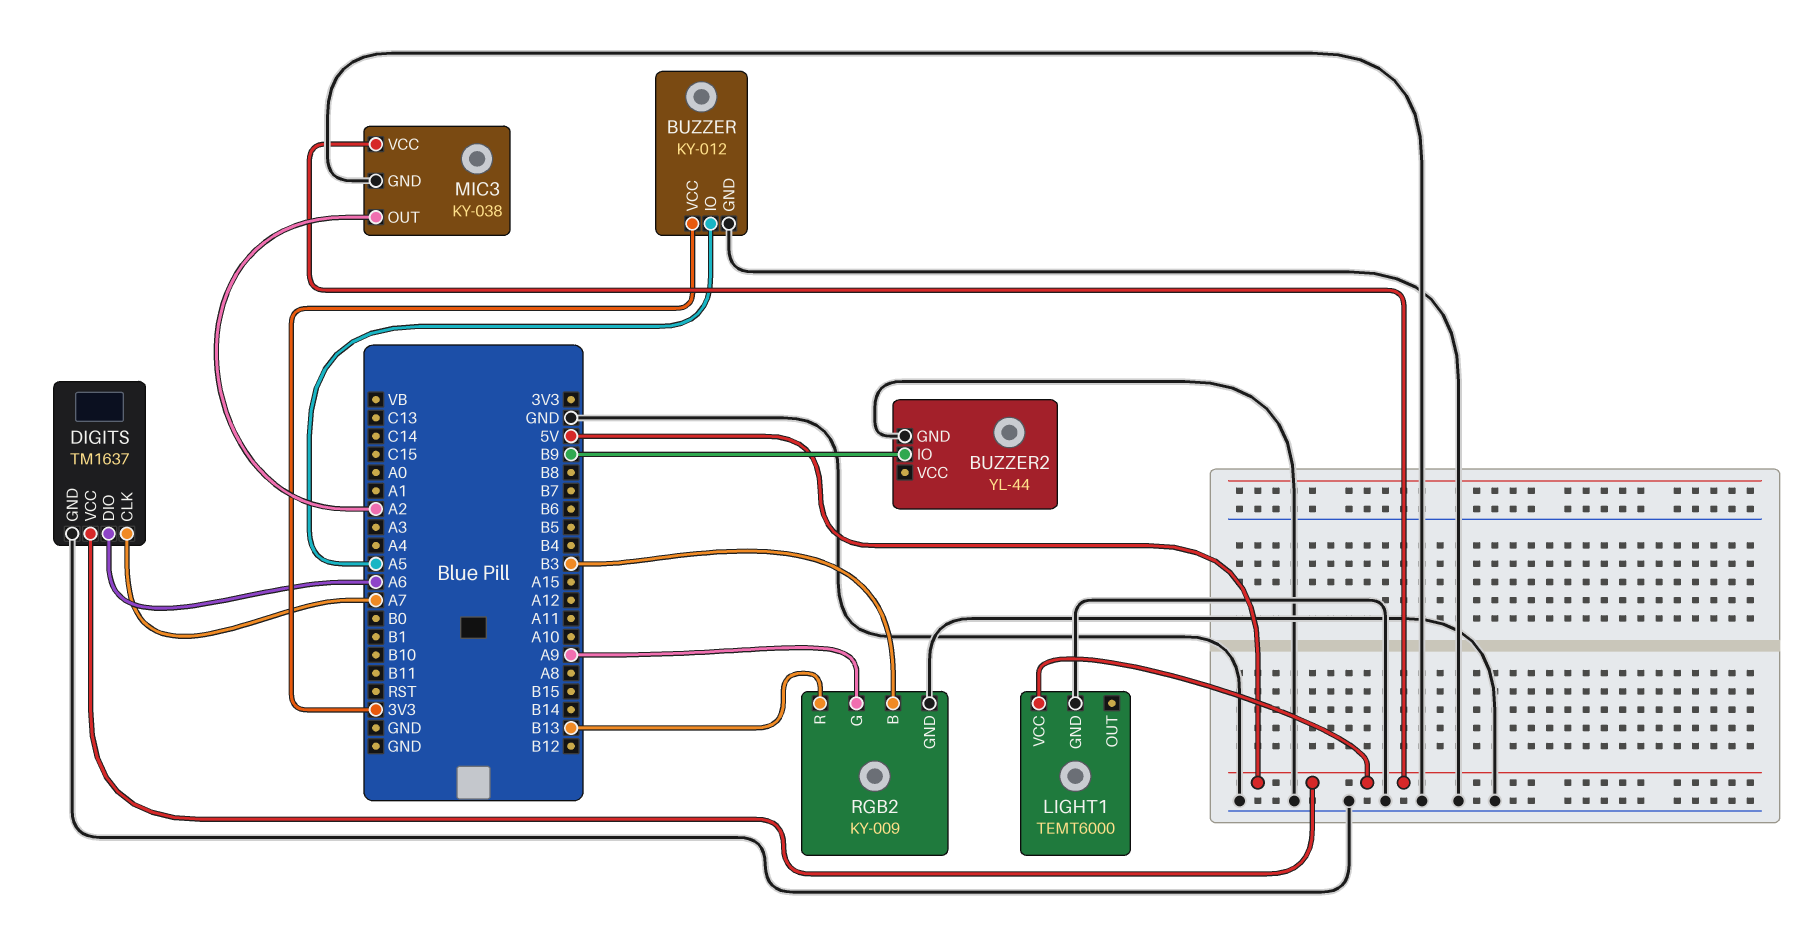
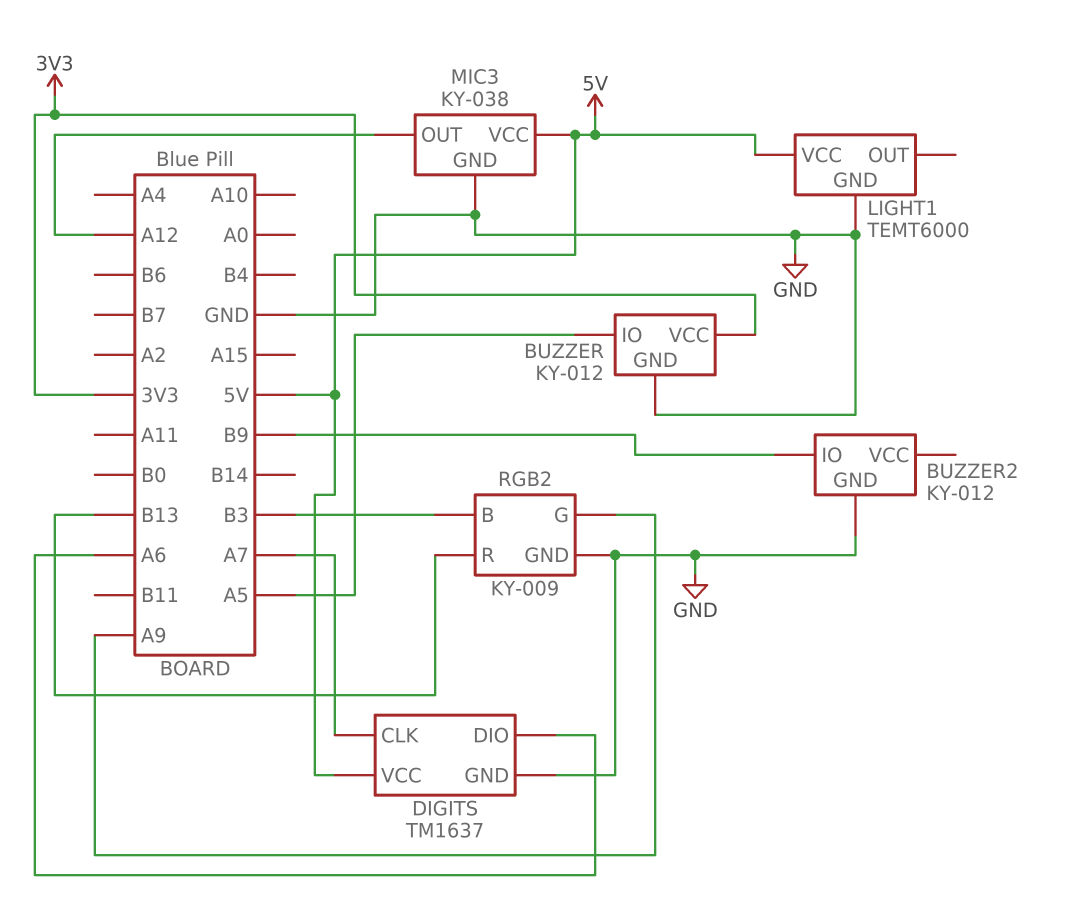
BUZZER2: YL-44 -> KY-012
MIC3 pin OUT: A2 -> A12

